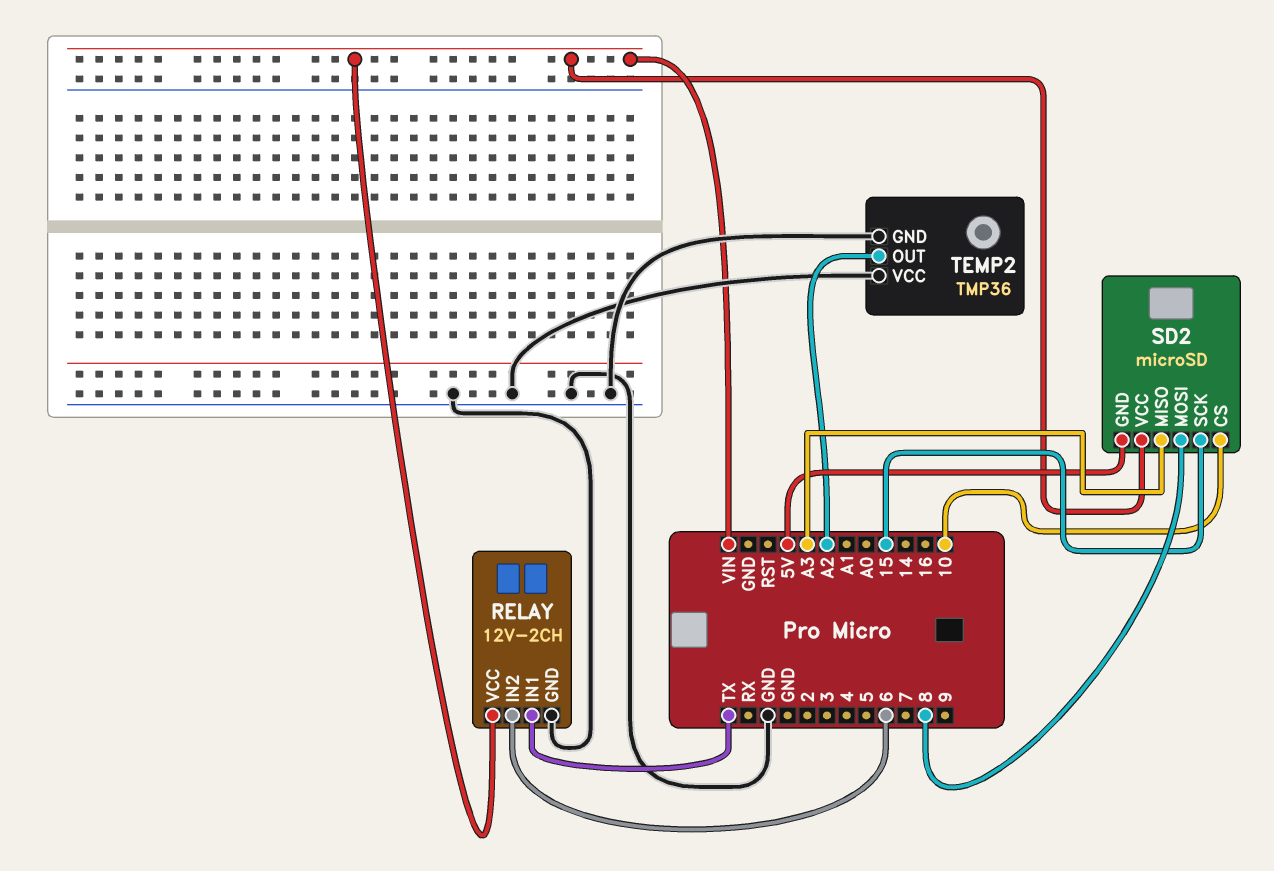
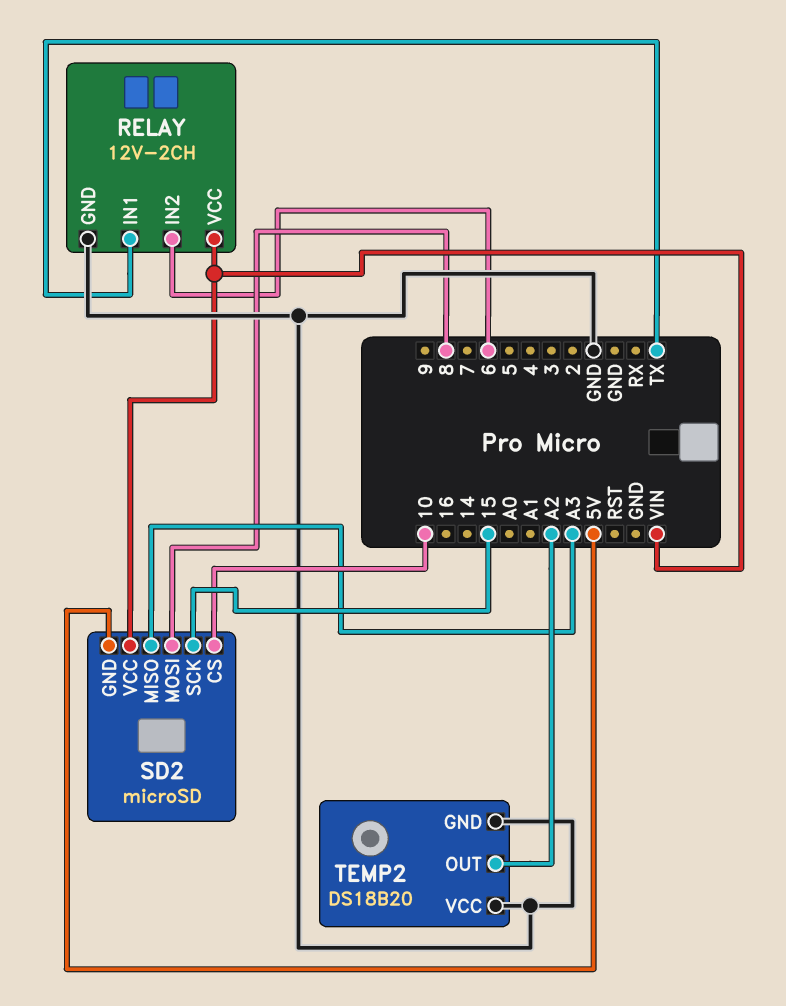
TEMP2: TMP36 -> DS18B20

